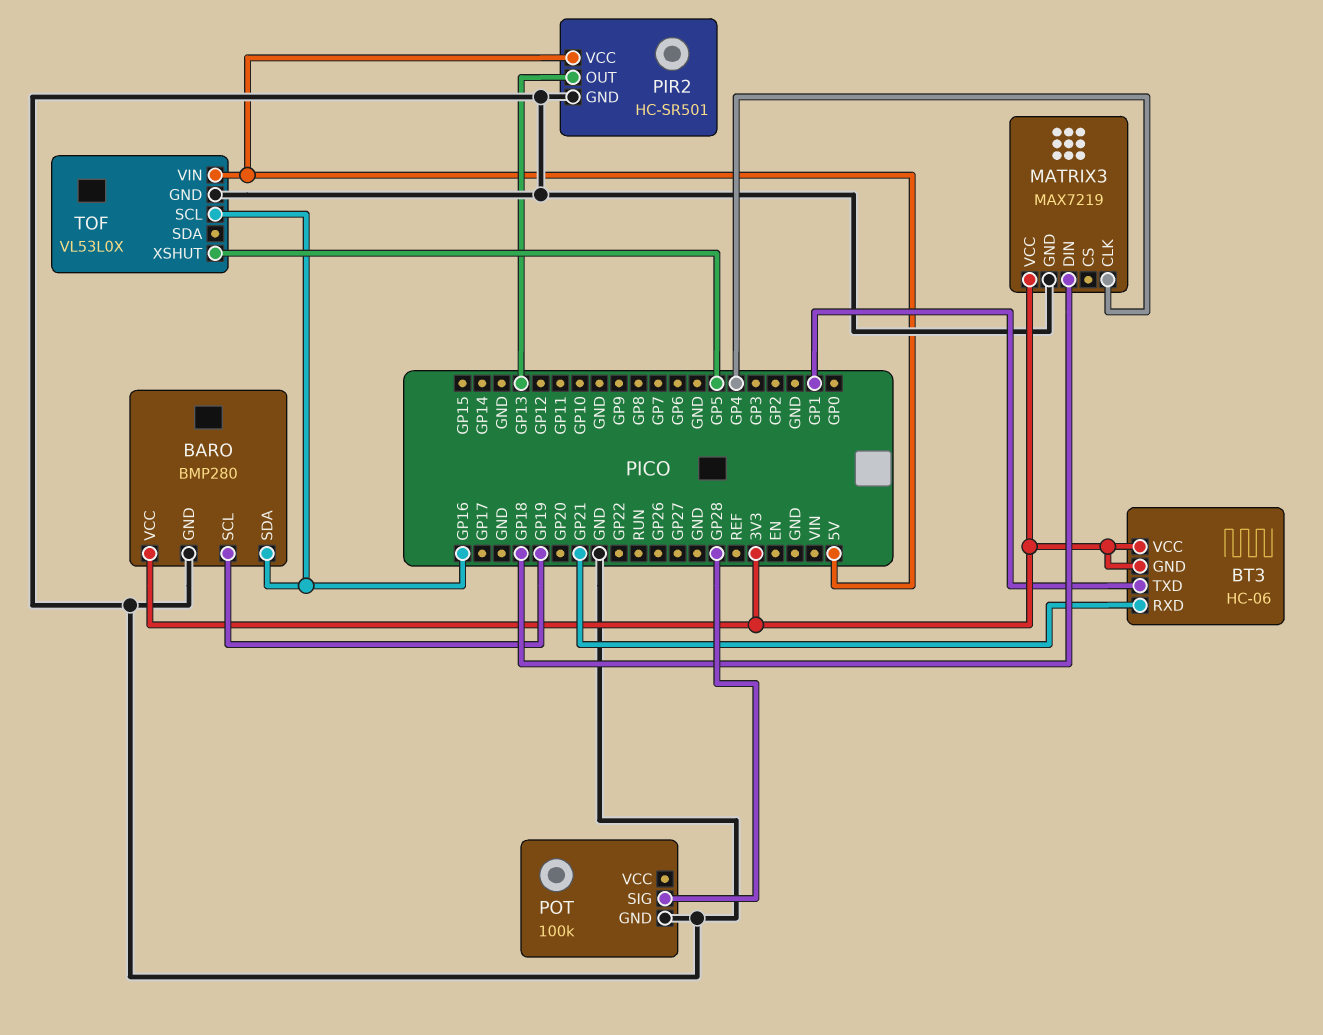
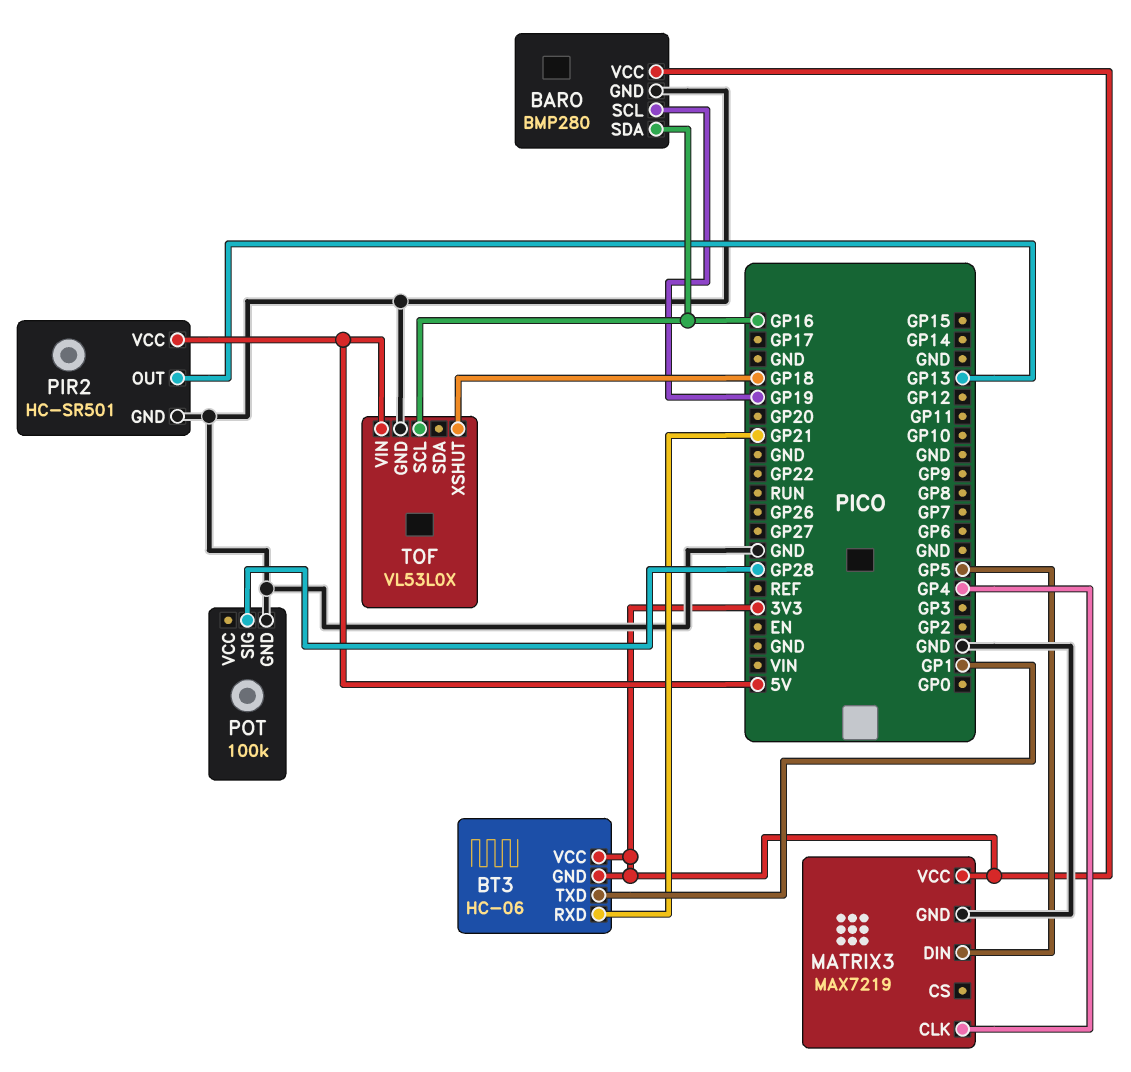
MATRIX3 pin DIN: GP18 -> GP5
TOF pin XSHUT: GP5 -> GP18

